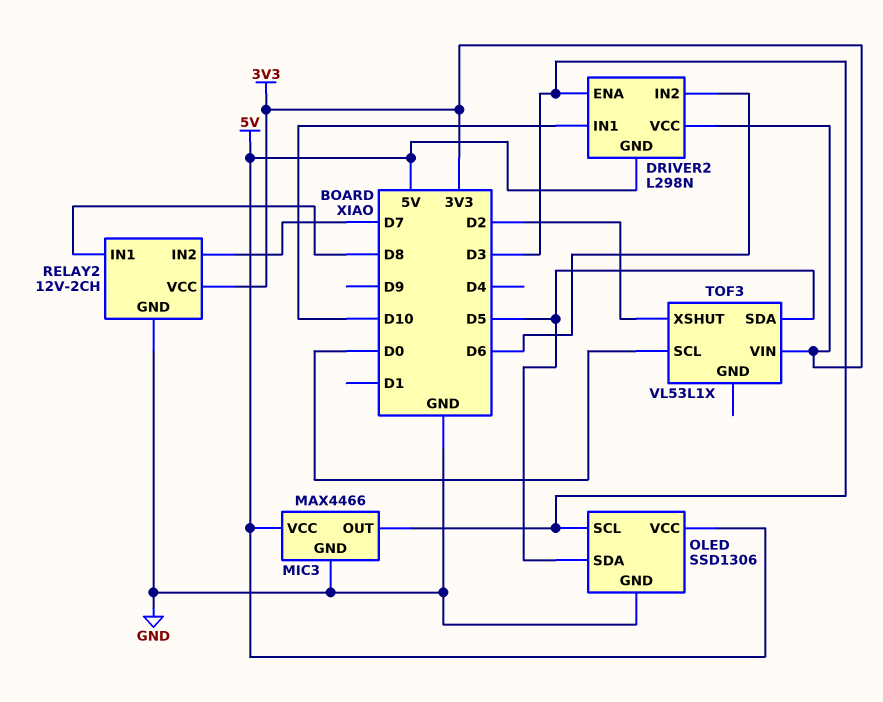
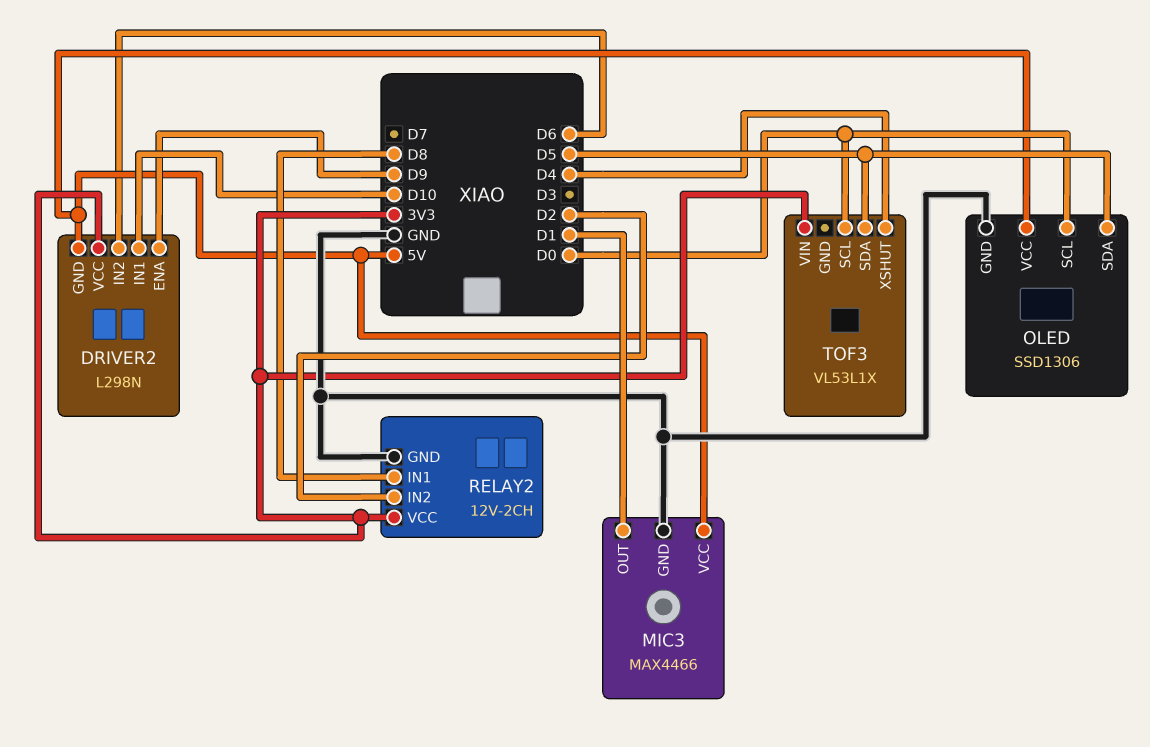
DRIVER2 pin ENA: D3 -> D9
MIC3 pin OUT: D3 -> D1
OLED pin SCL: D3 -> D0
RELAY2 pin IN2: D7 -> D2
TOF3 pin XSHUT: D2 -> D4

